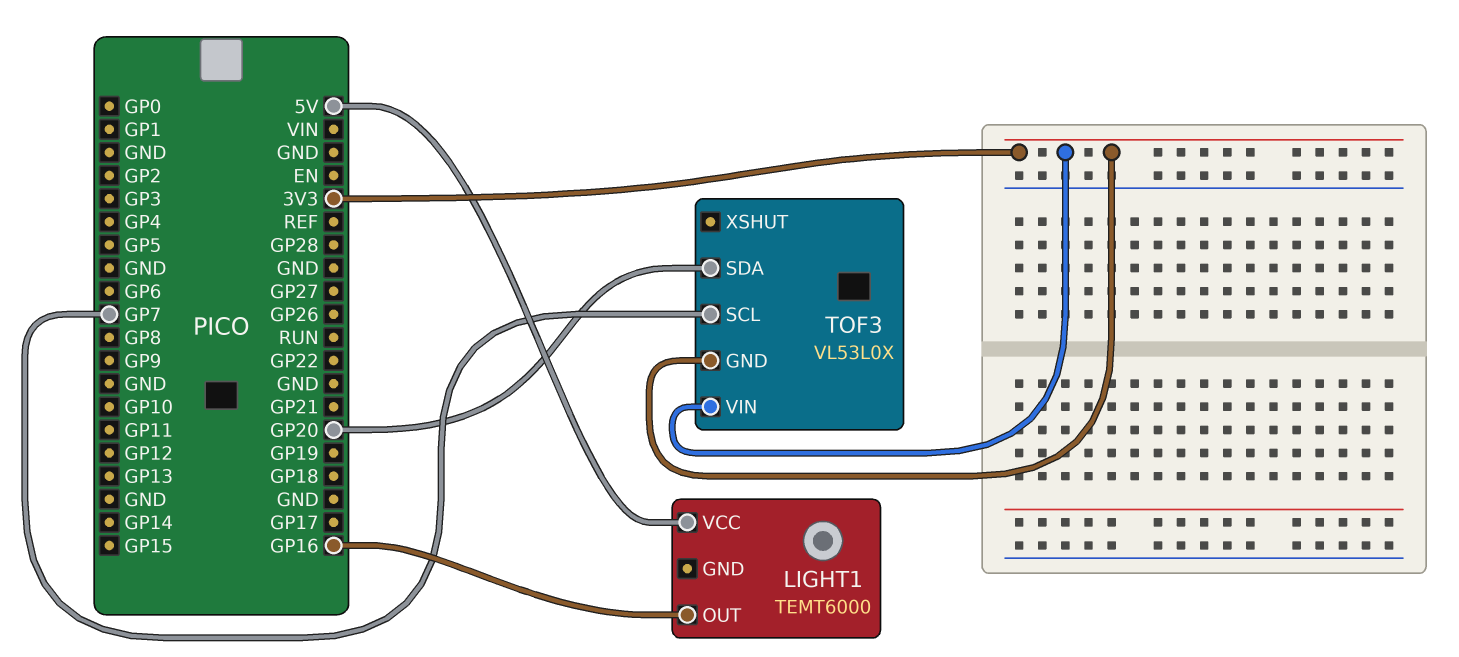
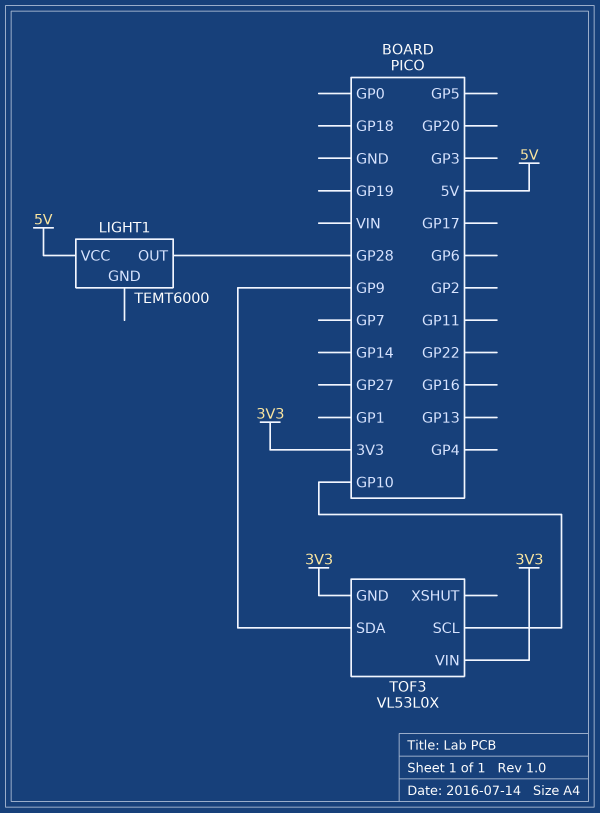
LIGHT1 pin OUT: GP16 -> GP28
TOF3 pin SCL: GP7 -> GP10
TOF3 pin SDA: GP20 -> GP9

